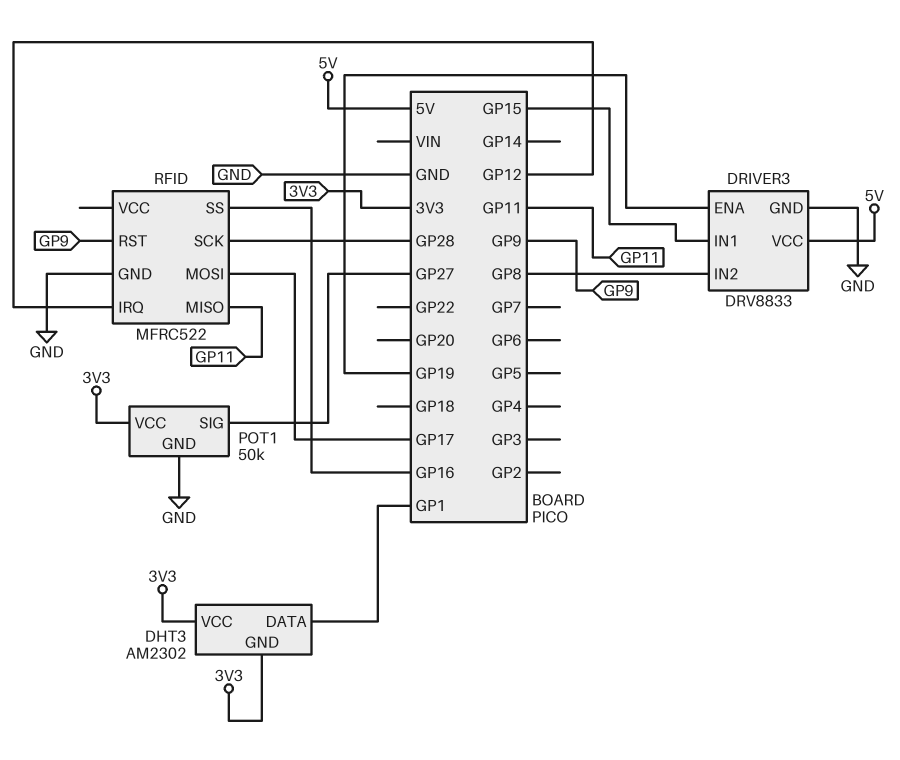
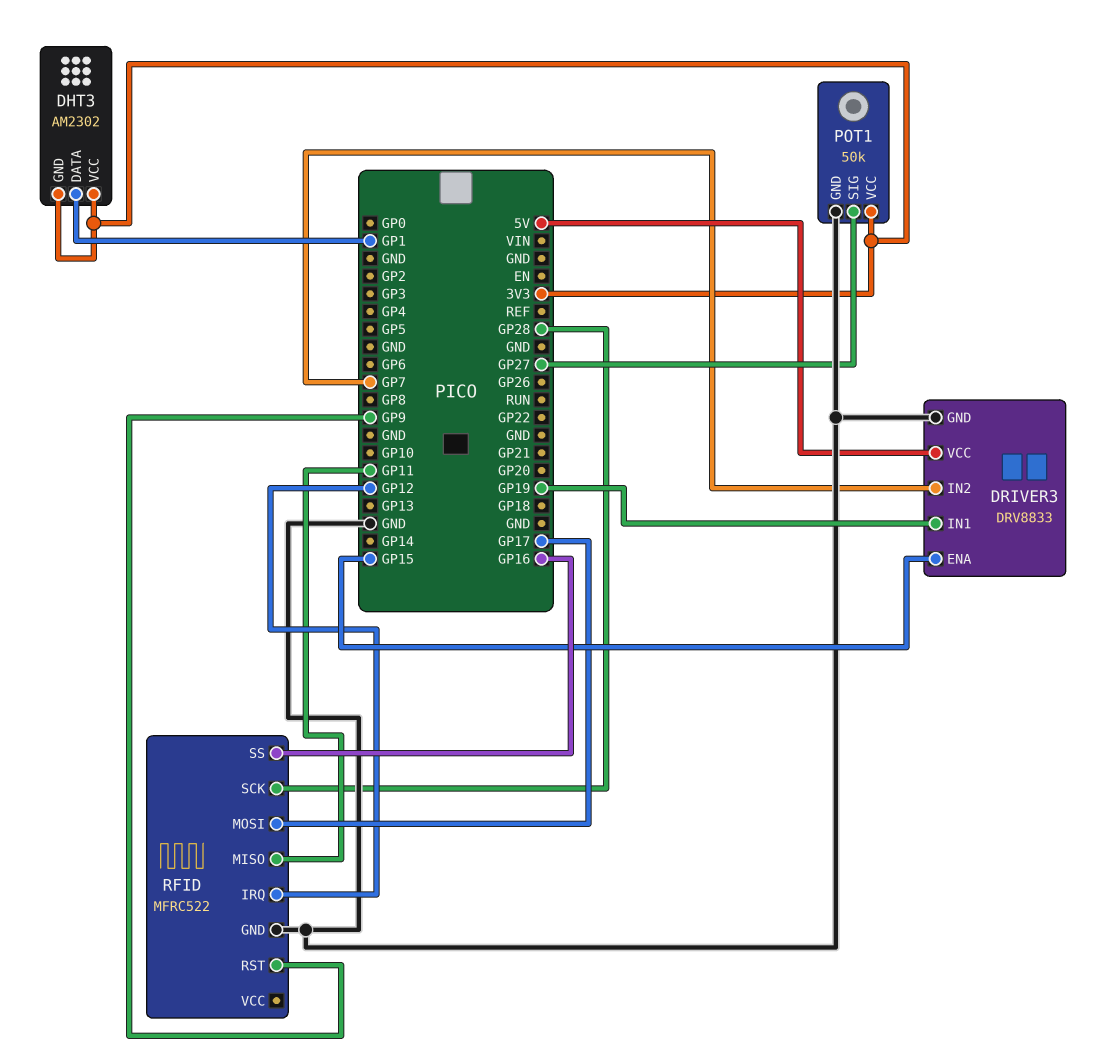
DRIVER3 pin ENA: GP19 -> GP15
DRIVER3 pin IN1: GP15 -> GP19
DRIVER3 pin IN2: GP8 -> GP7

